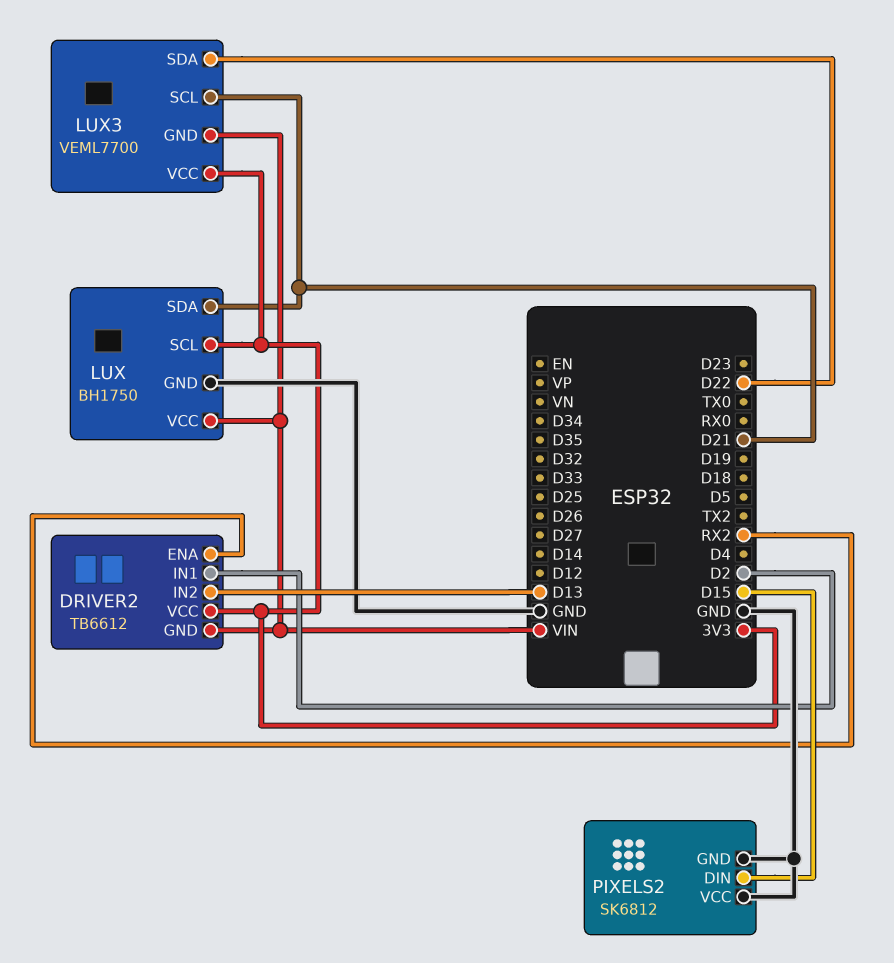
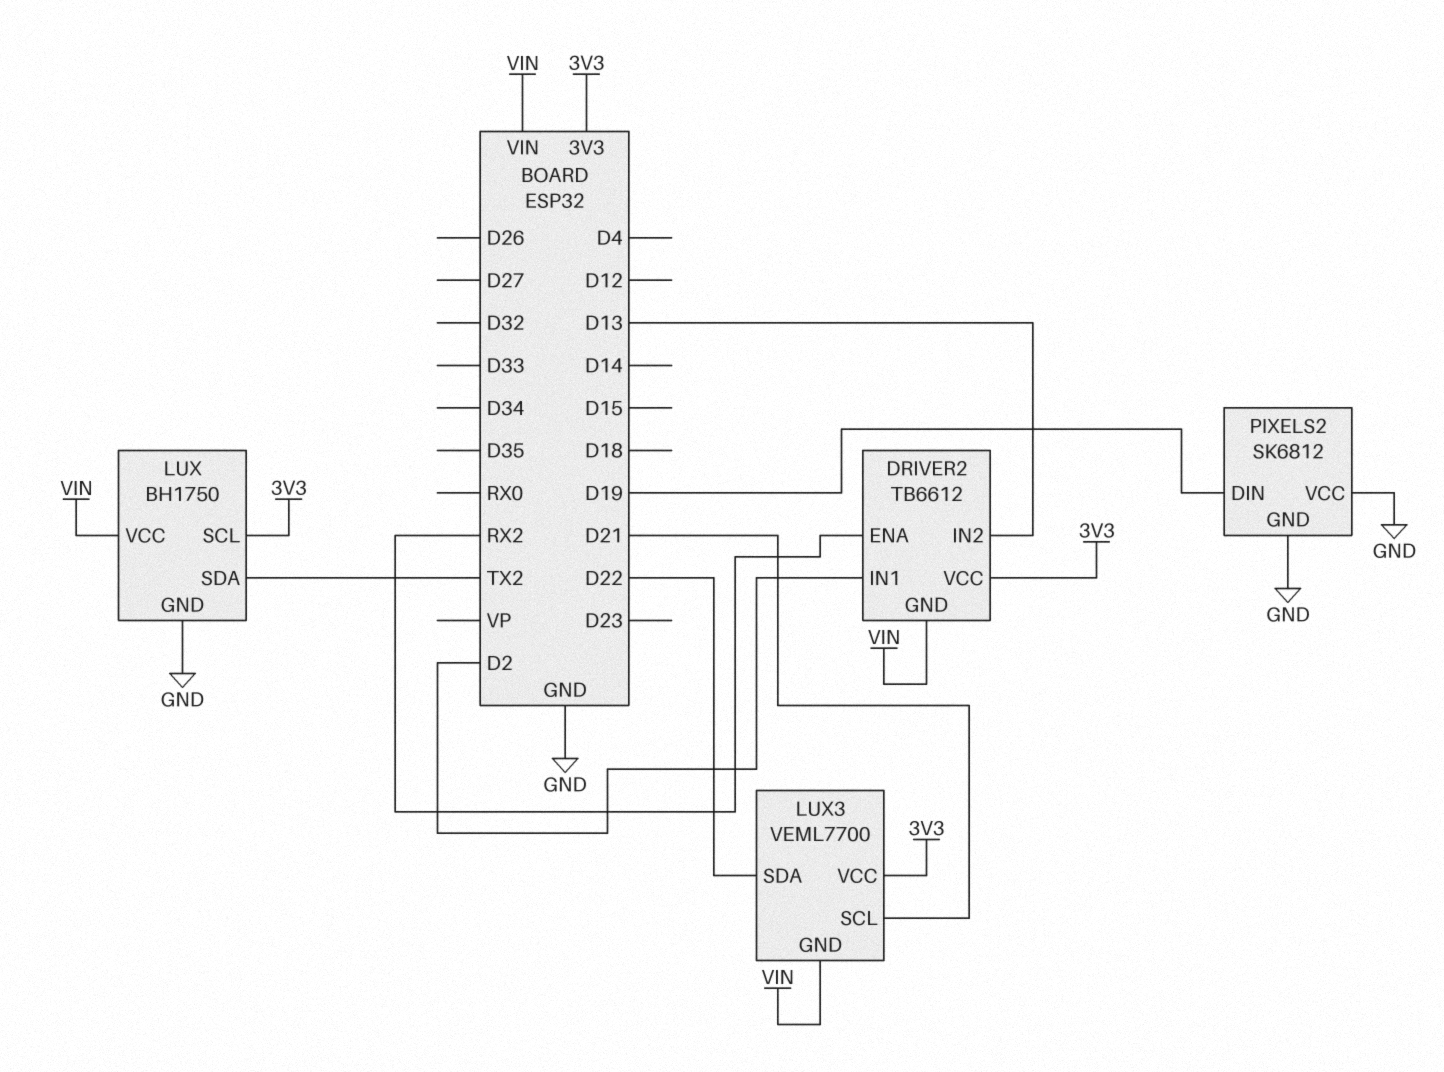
LUX pin SDA: D21 -> TX2
PIXELS2 pin DIN: D15 -> D19

